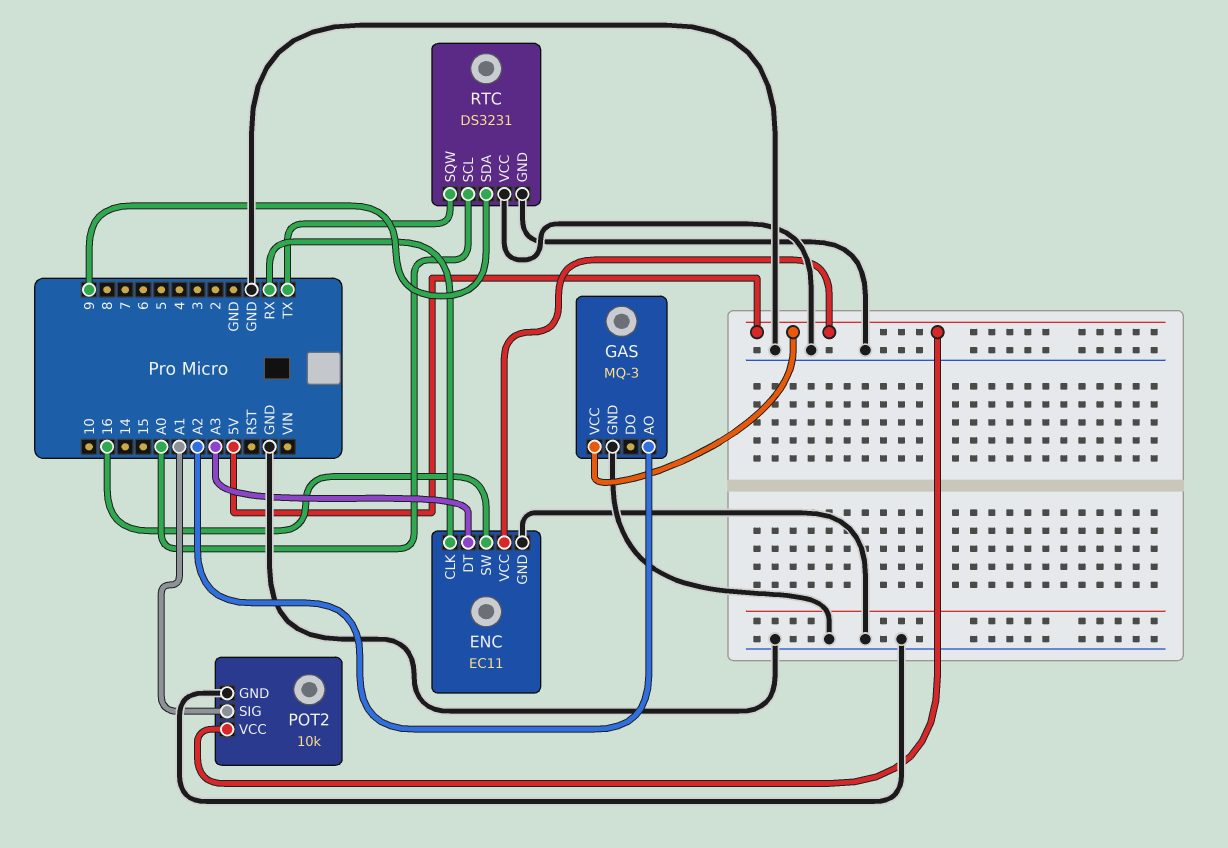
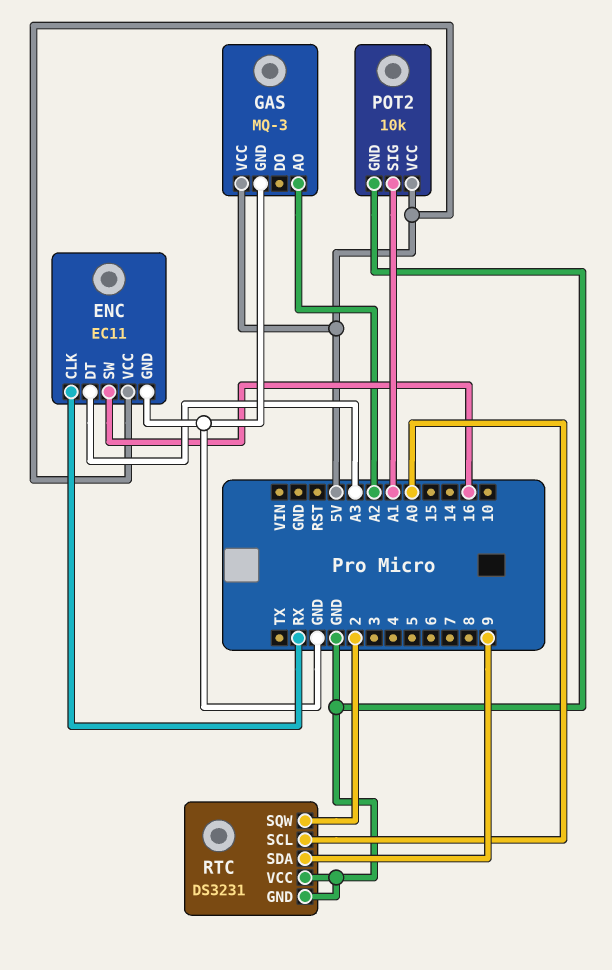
RTC pin SQW: TX -> 2

